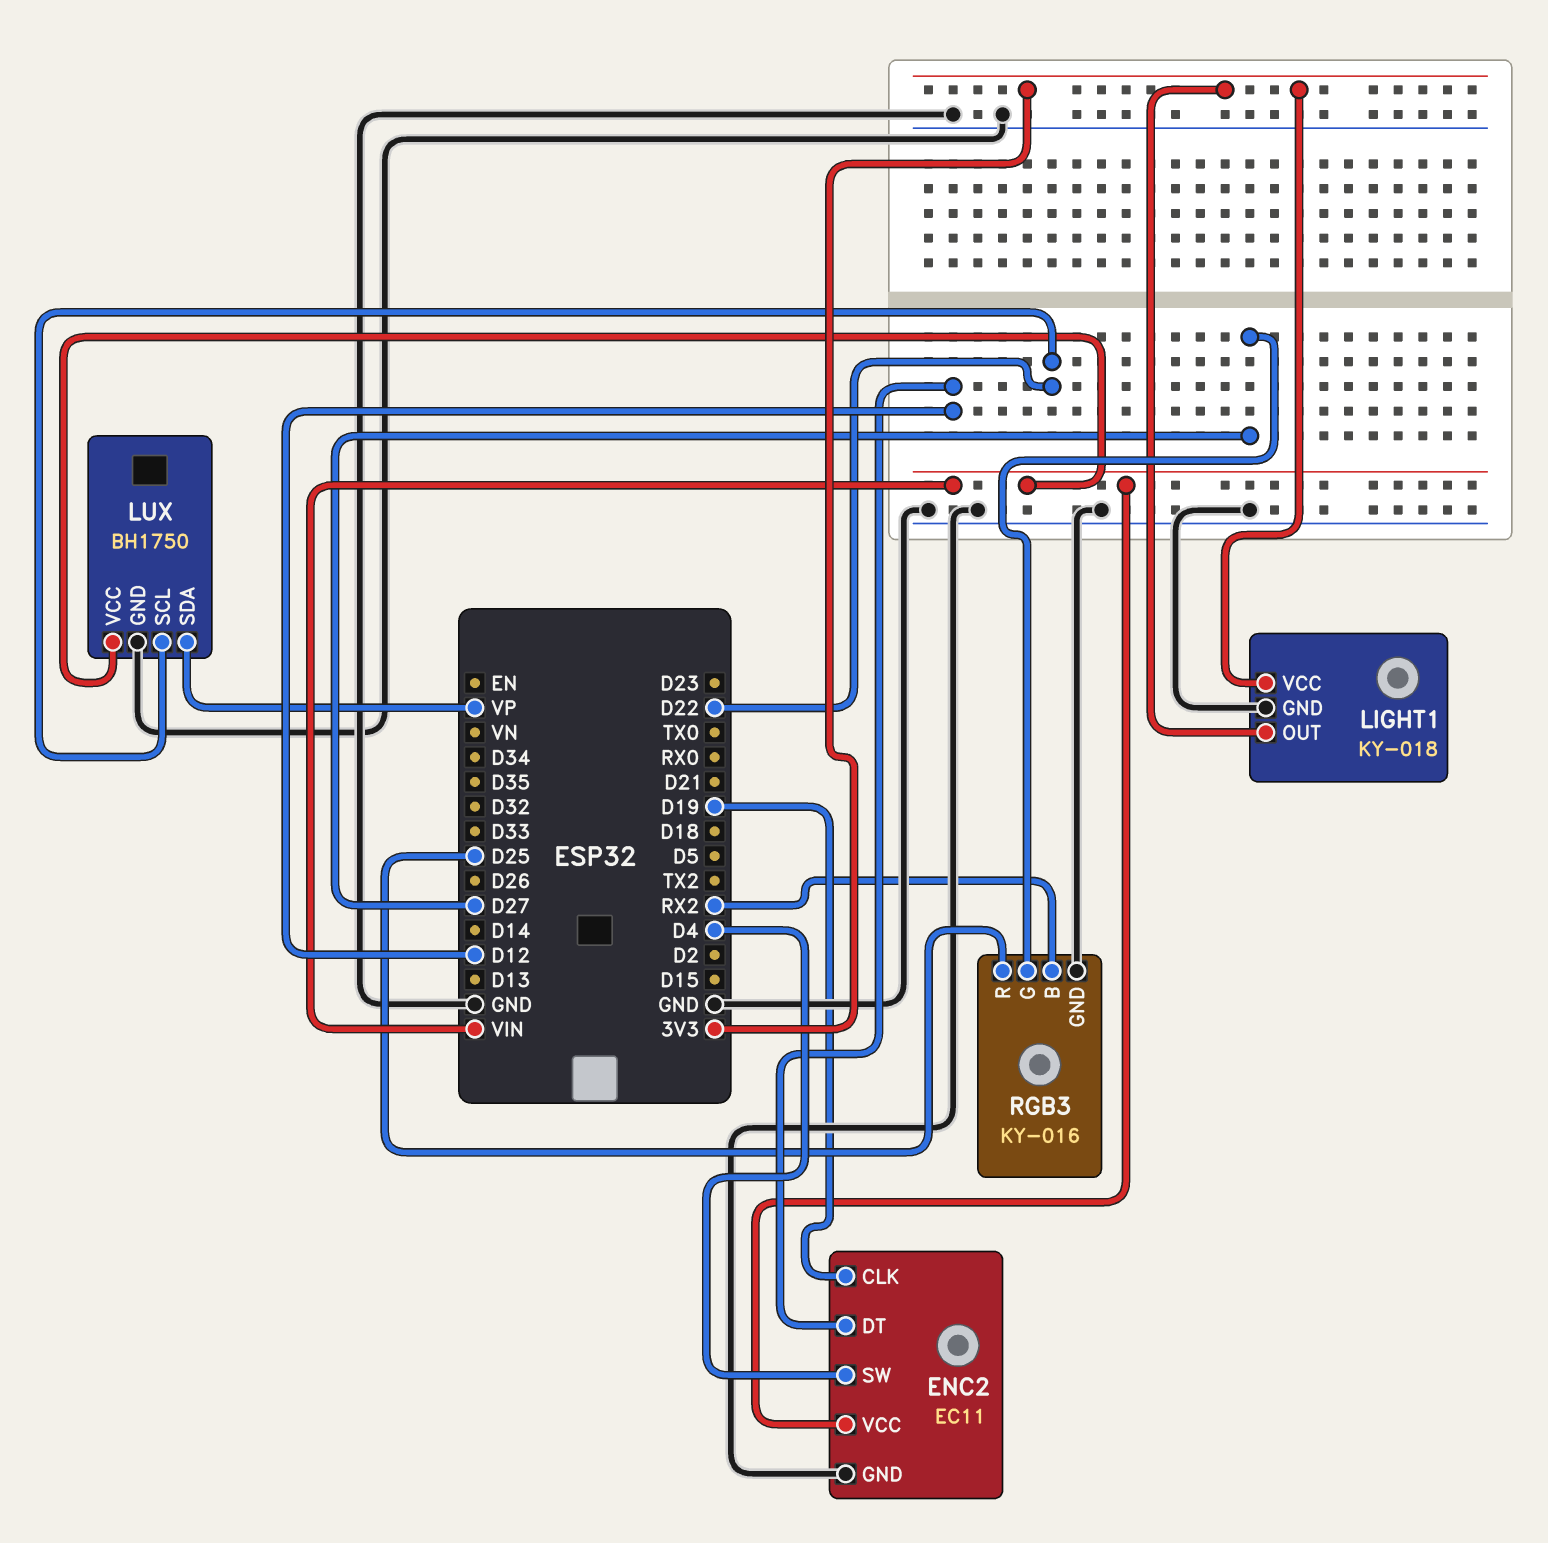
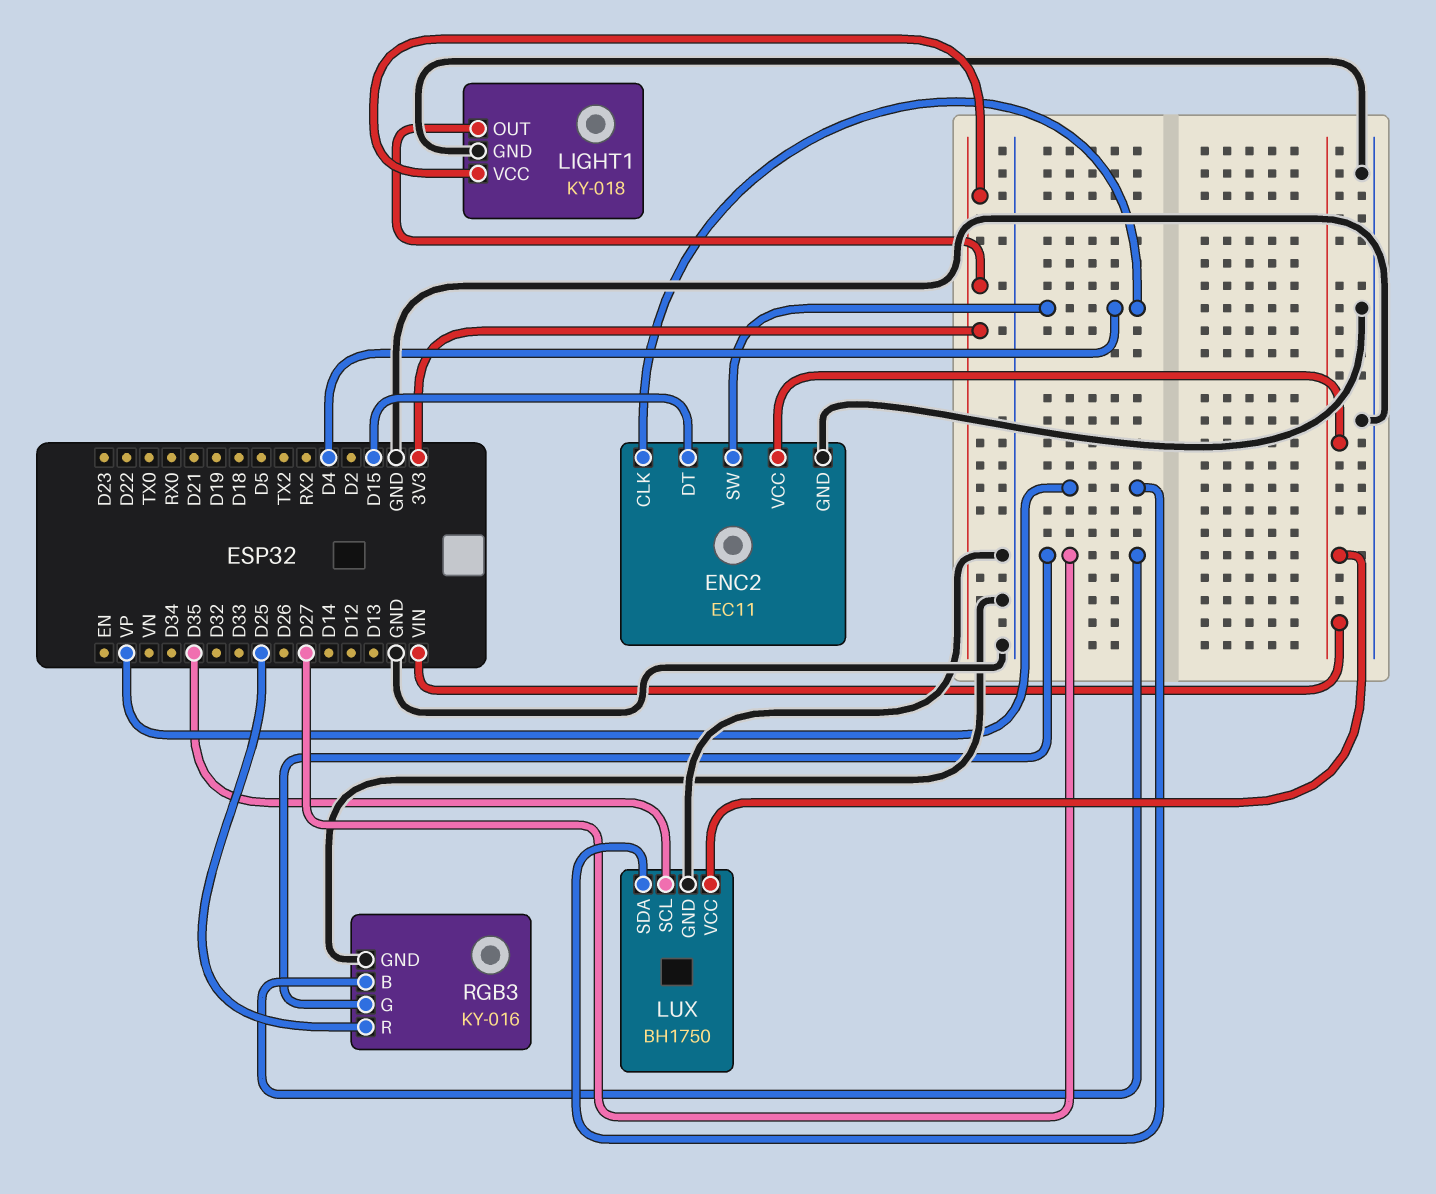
ENC2 pin CLK: D19 -> D4
ENC2 pin DT: D12 -> D15
LUX pin SCL: D22 -> D35
RGB3 pin B: RX2 -> D27

